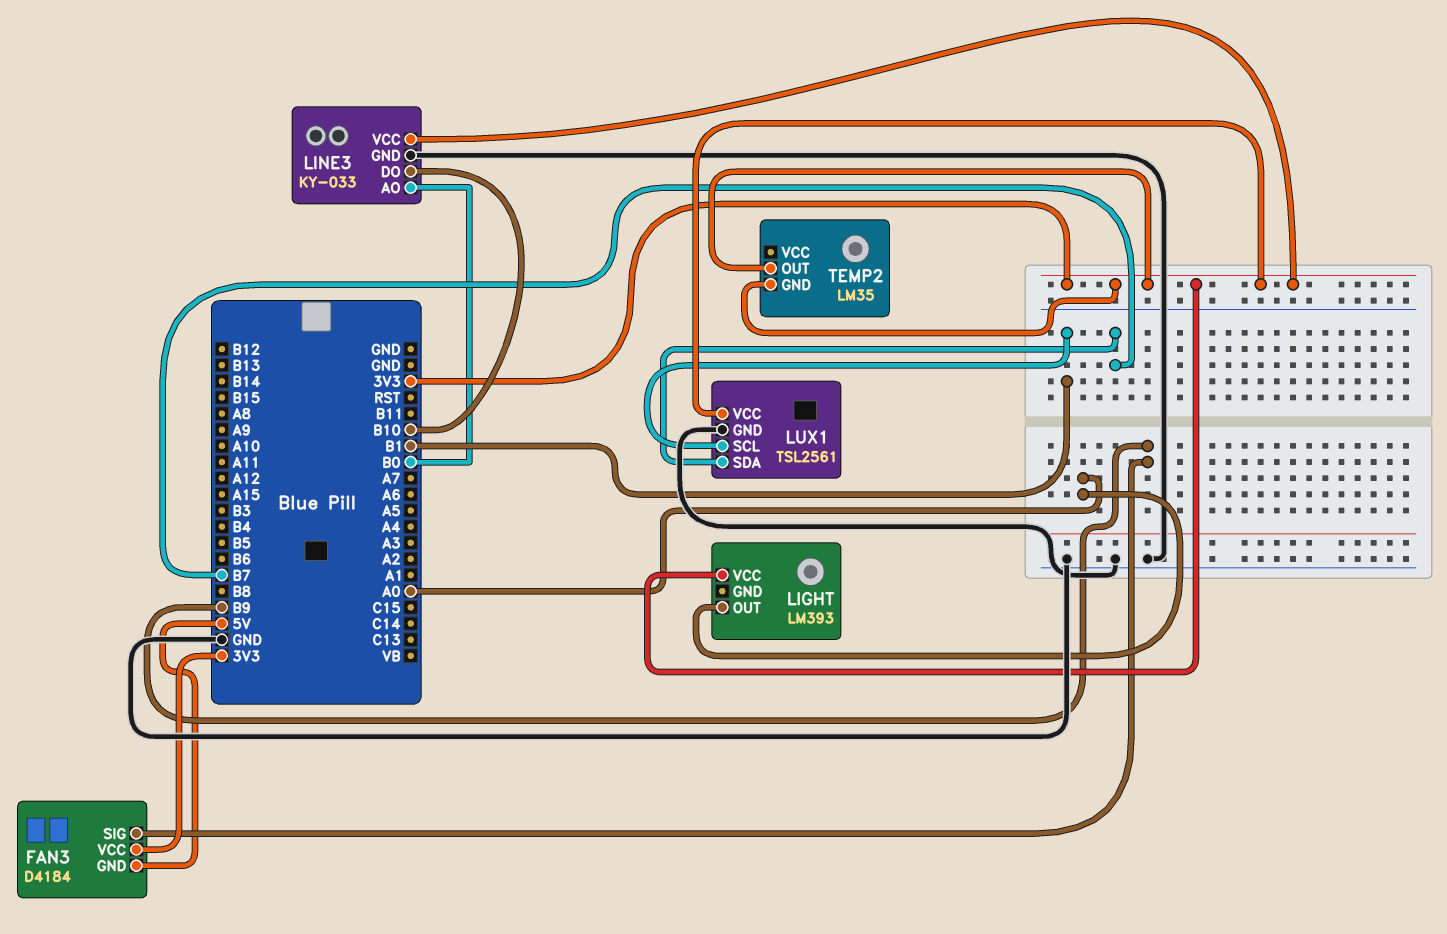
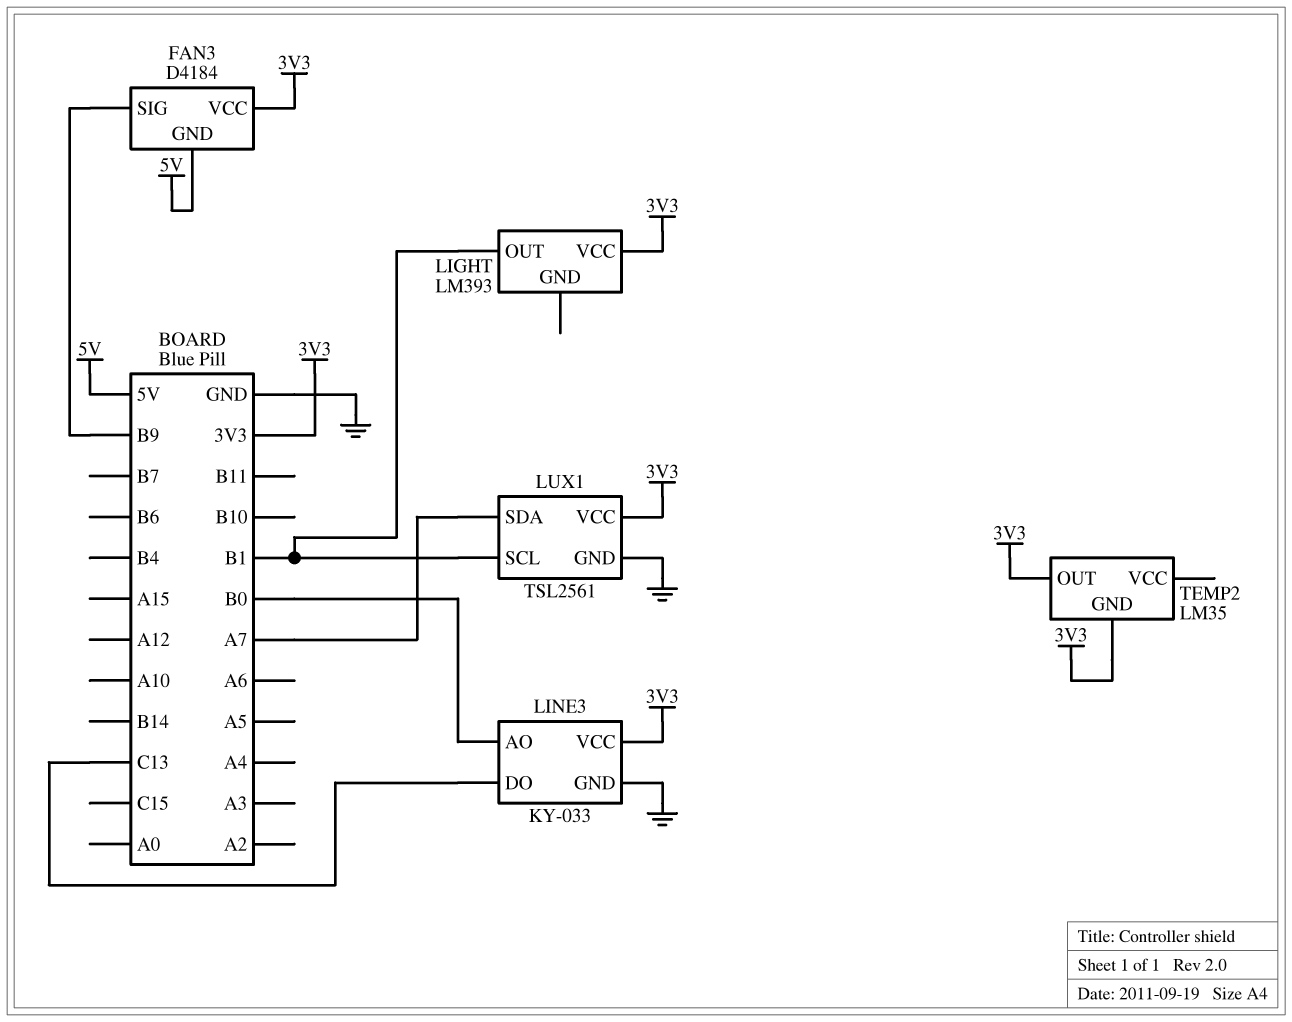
LIGHT pin OUT: A0 -> B1
LINE3 pin DO: B10 -> C13
LUX1 pin SDA: B7 -> A7

